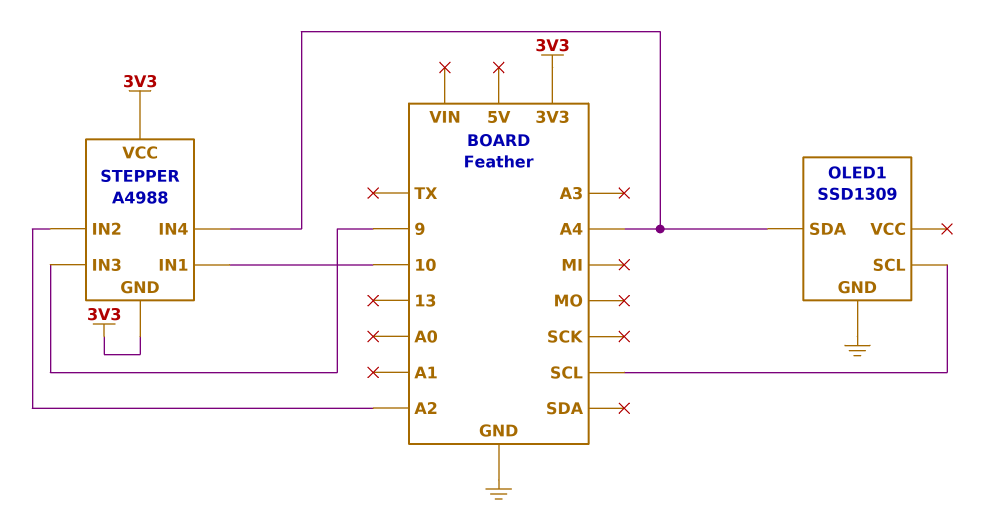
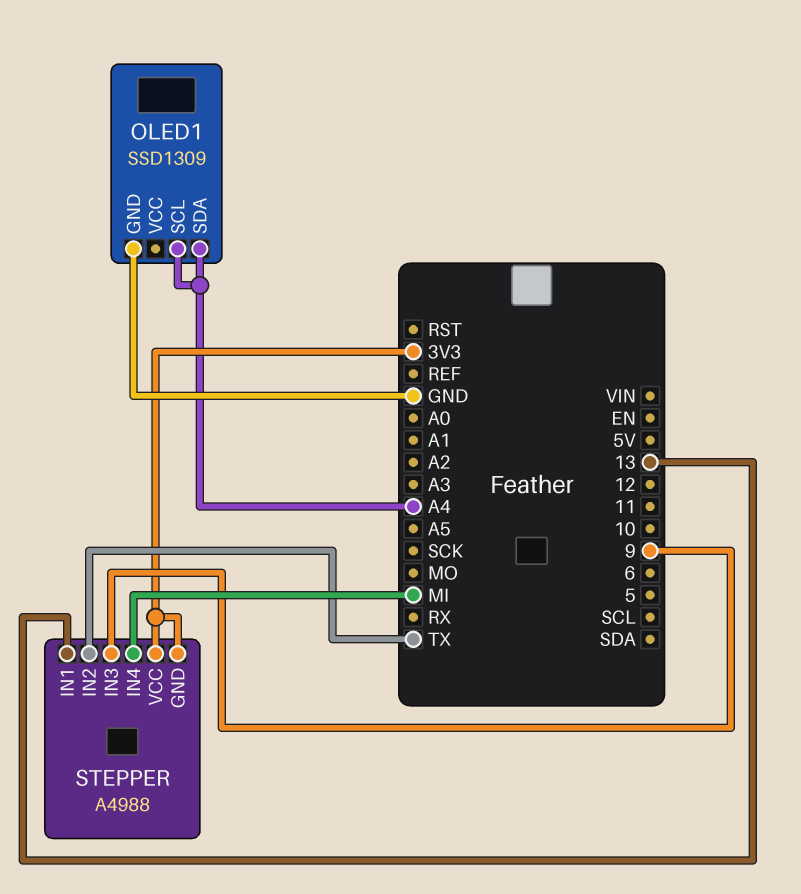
OLED1 pin SCL: SCL -> A4
STEPPER pin IN1: 10 -> 13
STEPPER pin IN2: A2 -> TX
STEPPER pin IN4: A4 -> MI

